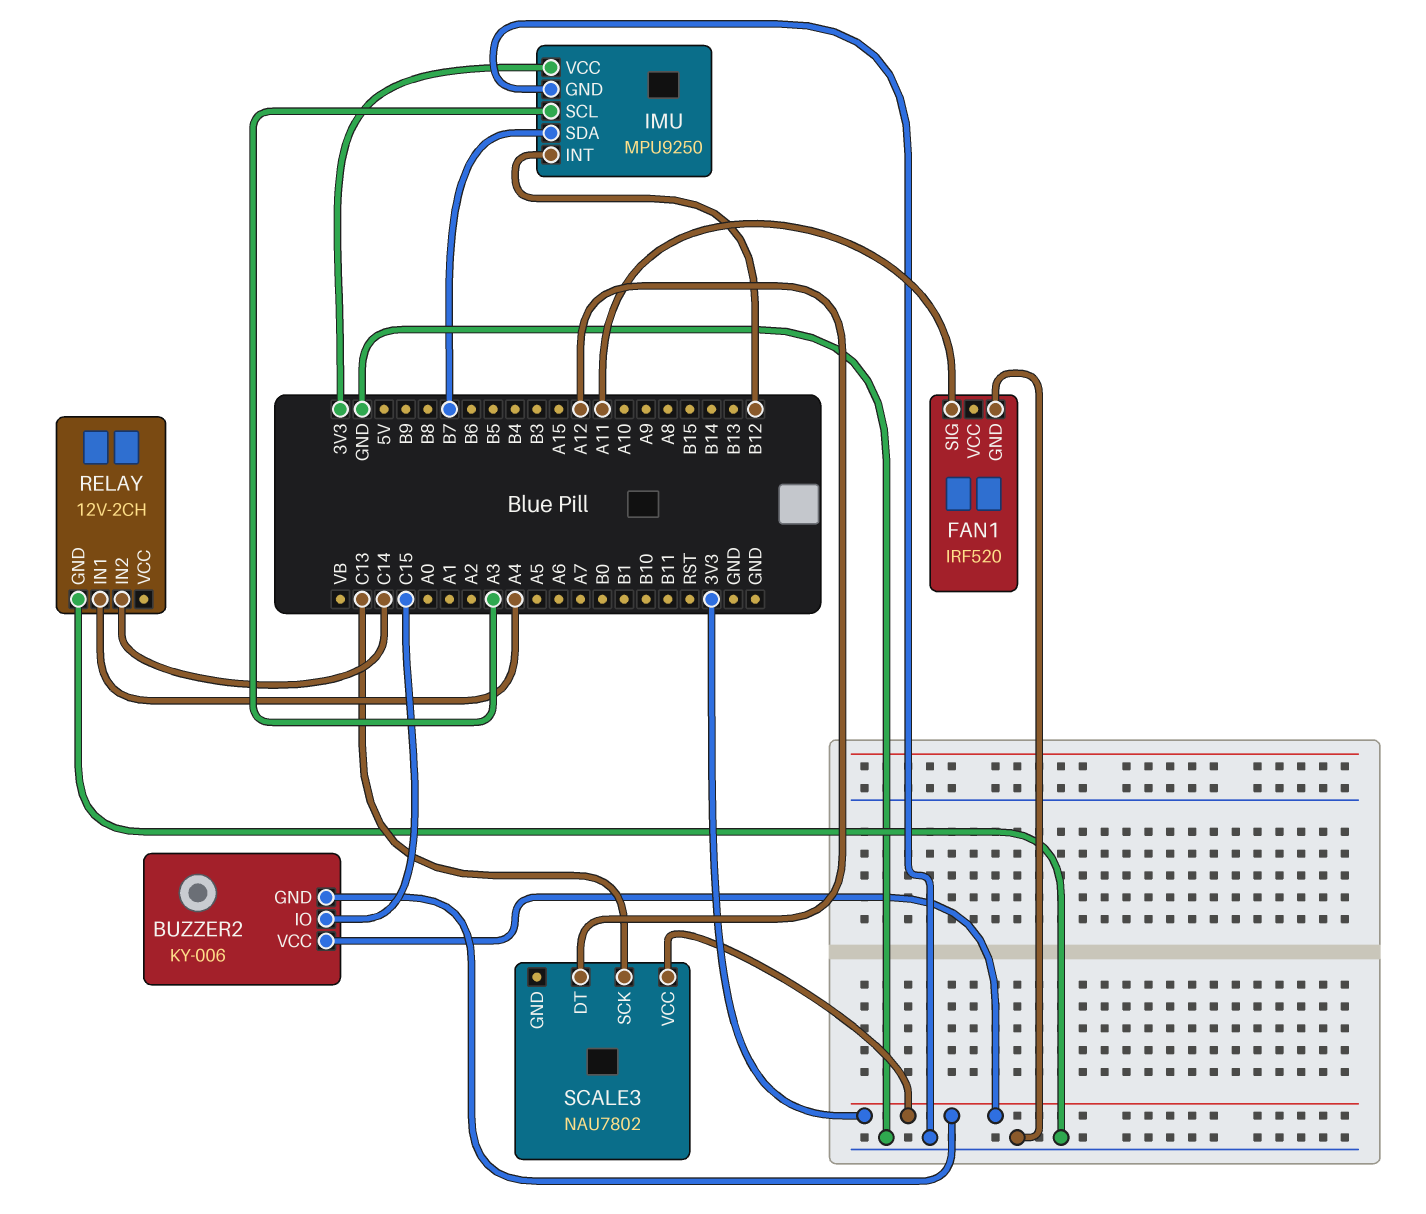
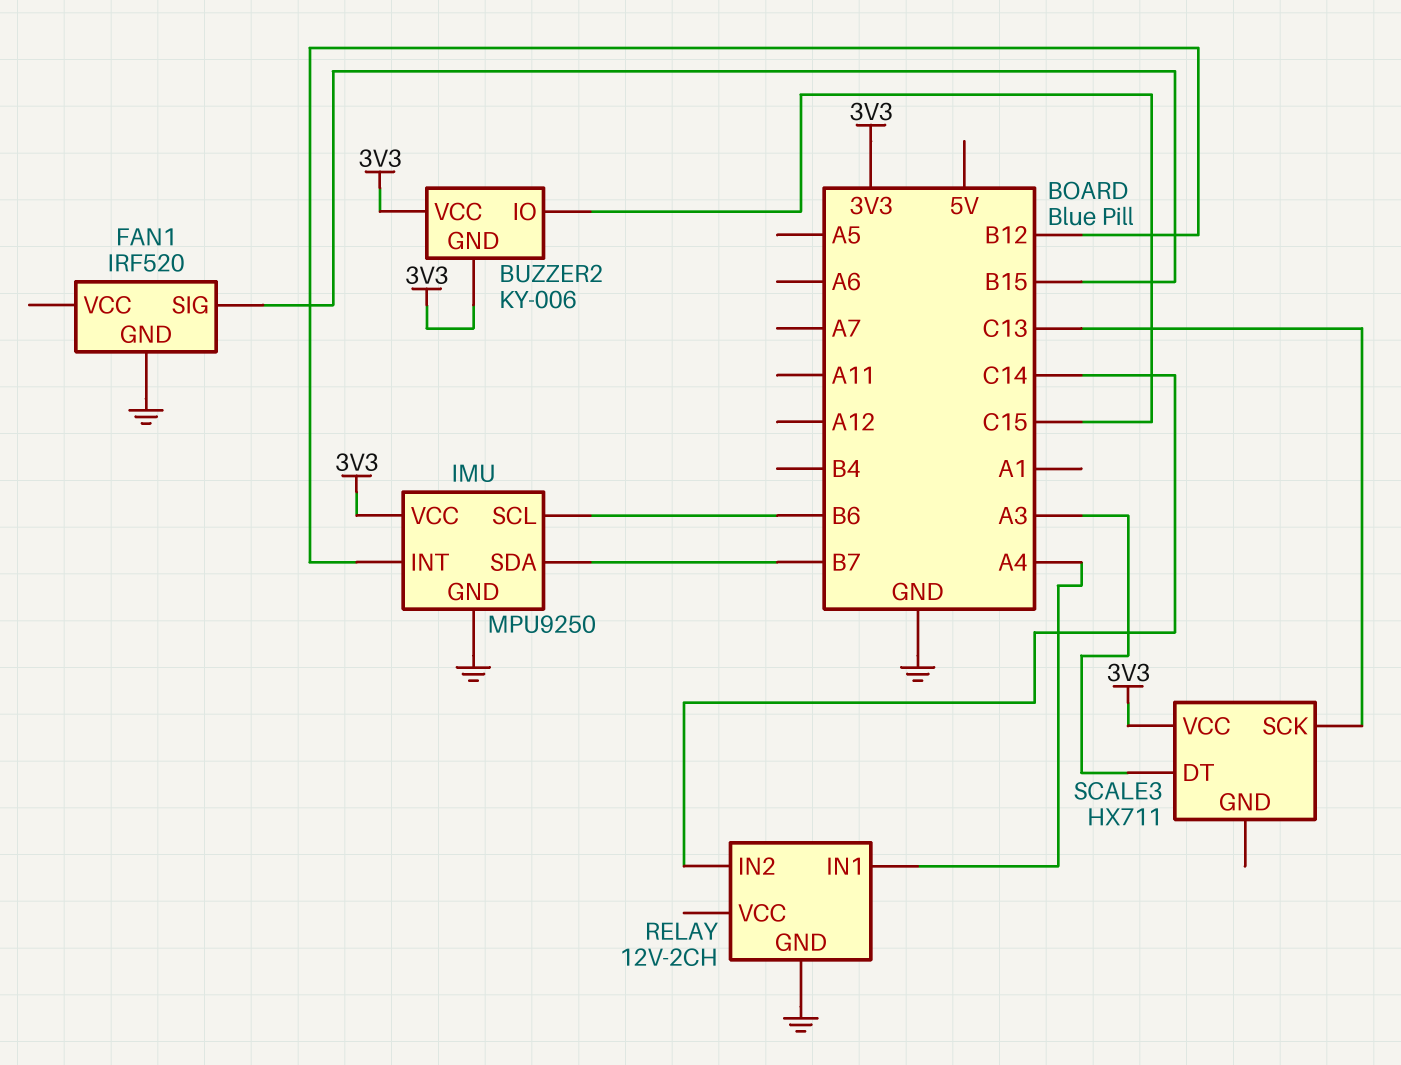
FAN1 pin SIG: A11 -> B15
IMU pin SCL: A3 -> B6
SCALE3: NAU7802 -> HX711
SCALE3 pin DT: A12 -> A3

